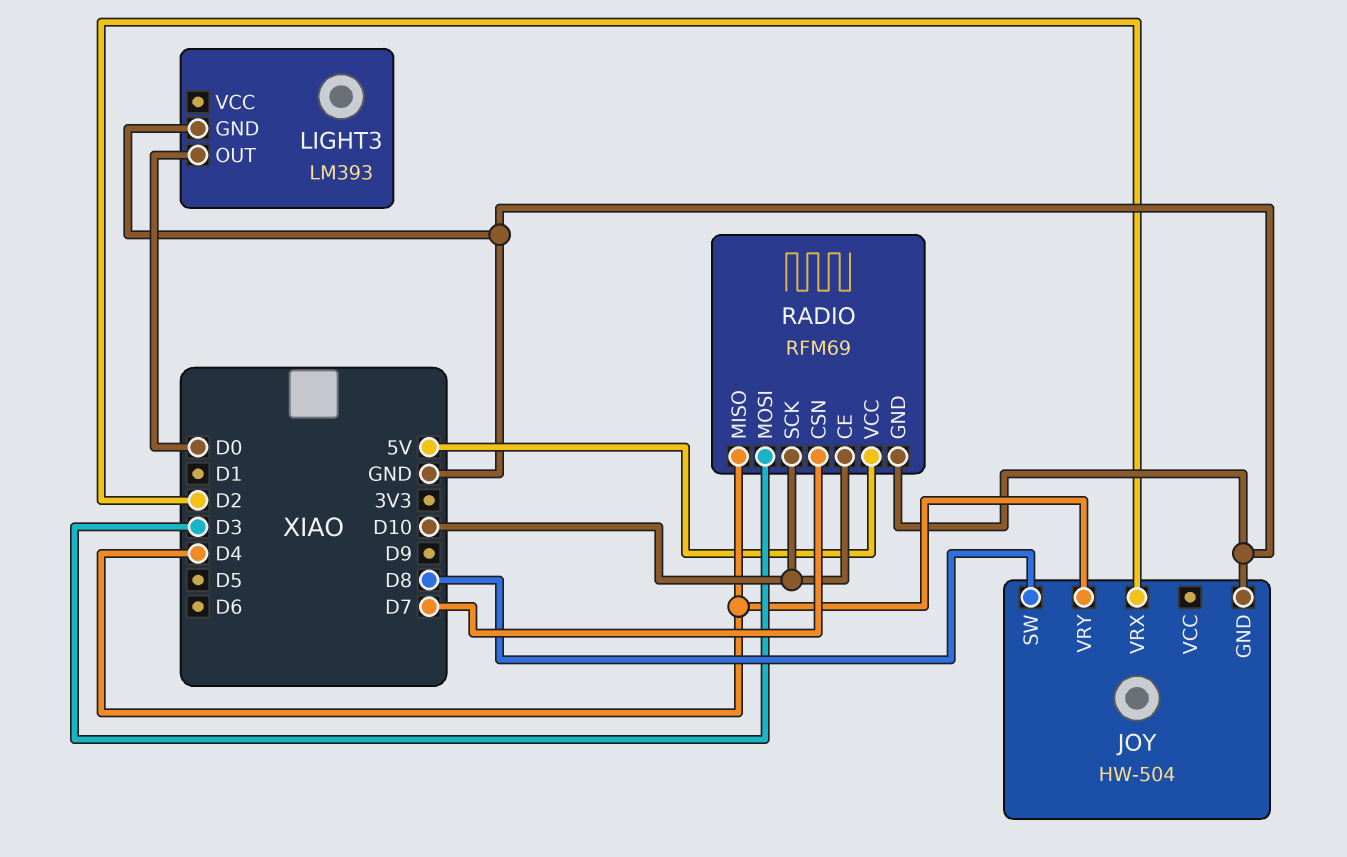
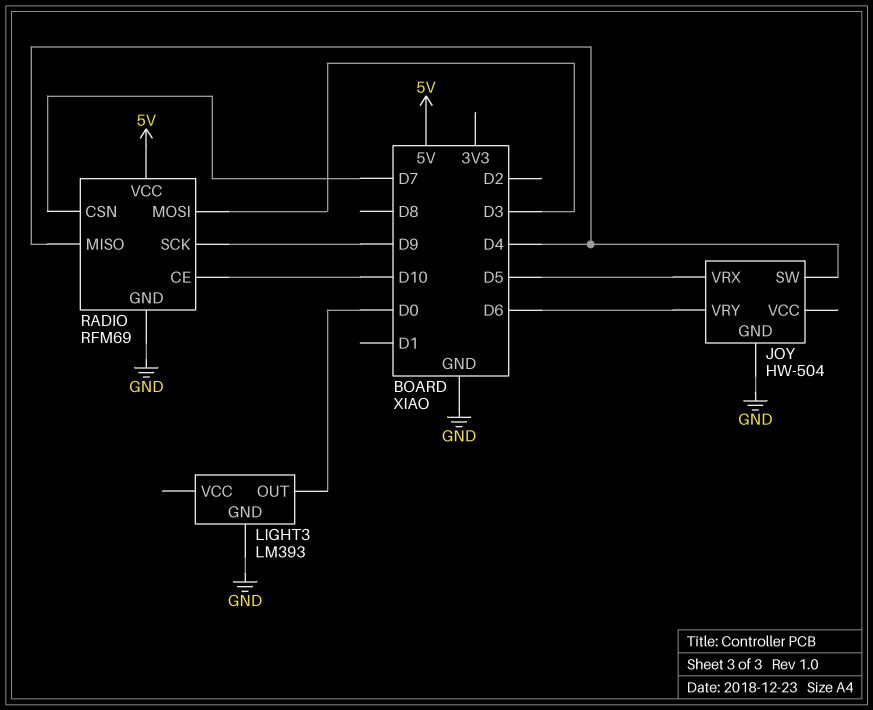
JOY pin SW: D8 -> D4
JOY pin VRX: D2 -> D5
JOY pin VRY: D4 -> D6
RADIO pin SCK: D10 -> D9

